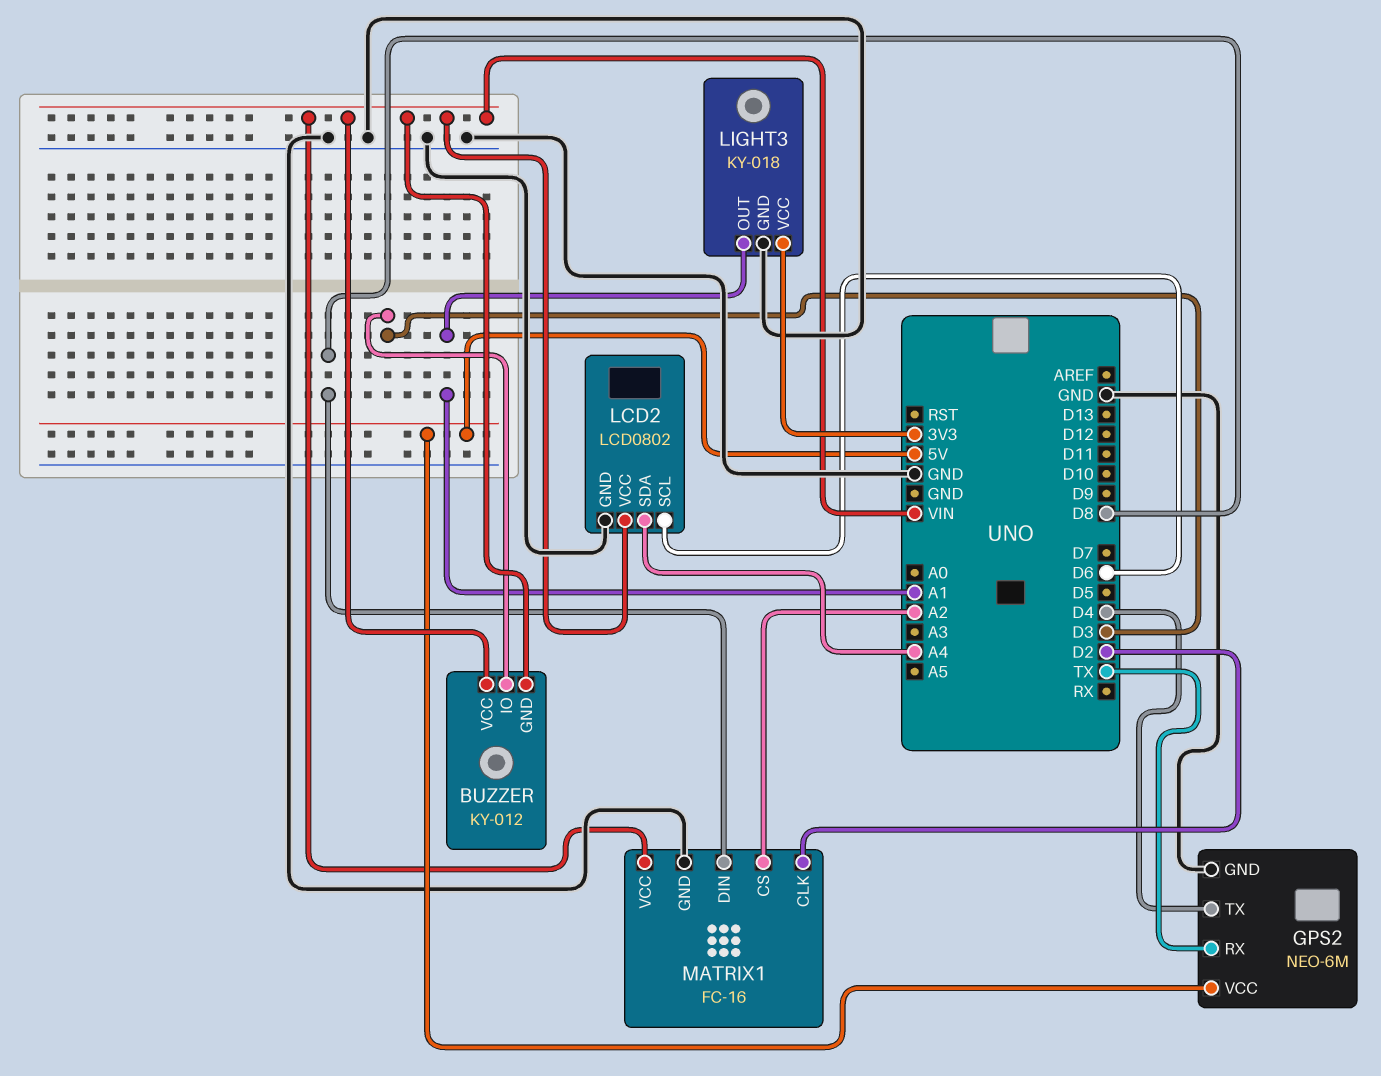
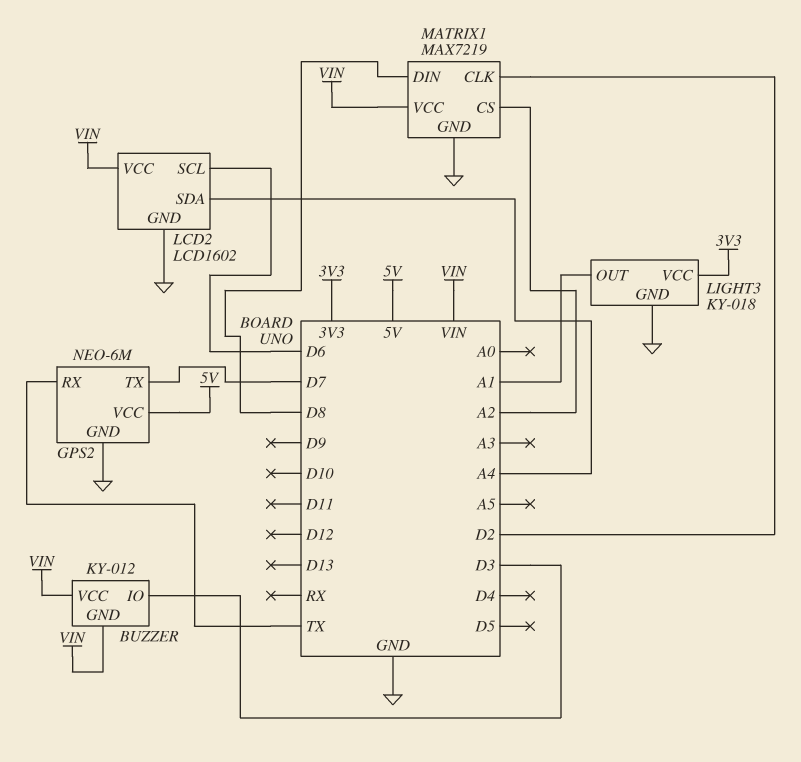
GPS2 pin TX: D4 -> D7
LCD2: LCD0802 -> LCD1602
MATRIX1: FC-16 -> MAX7219

